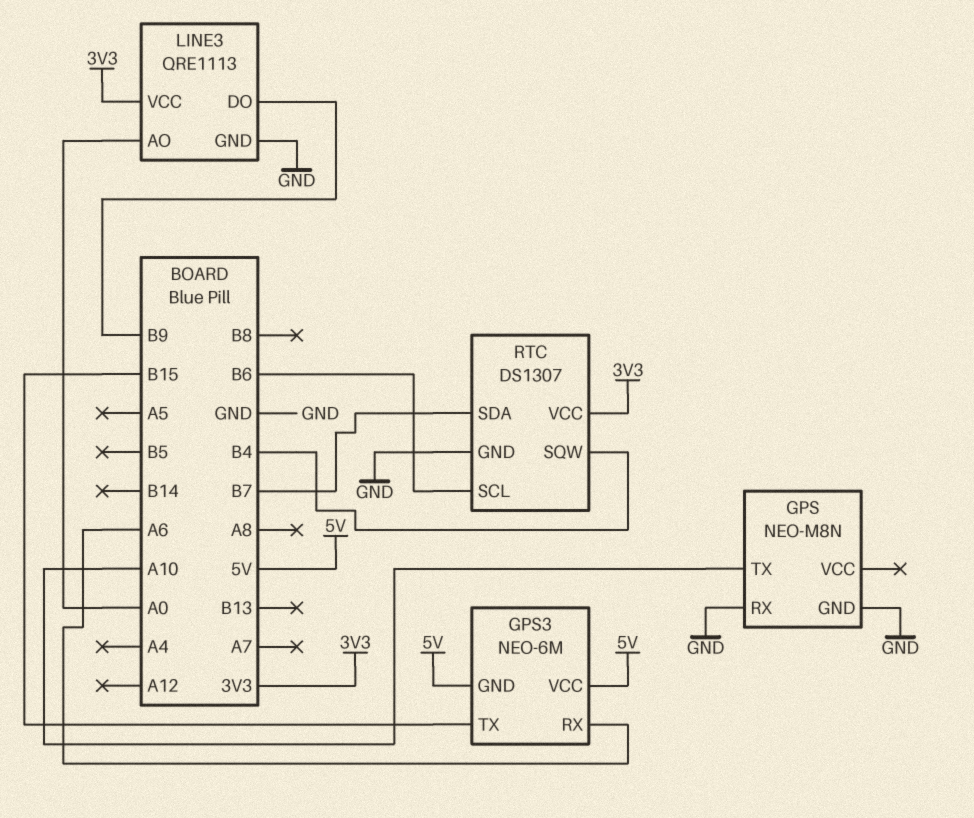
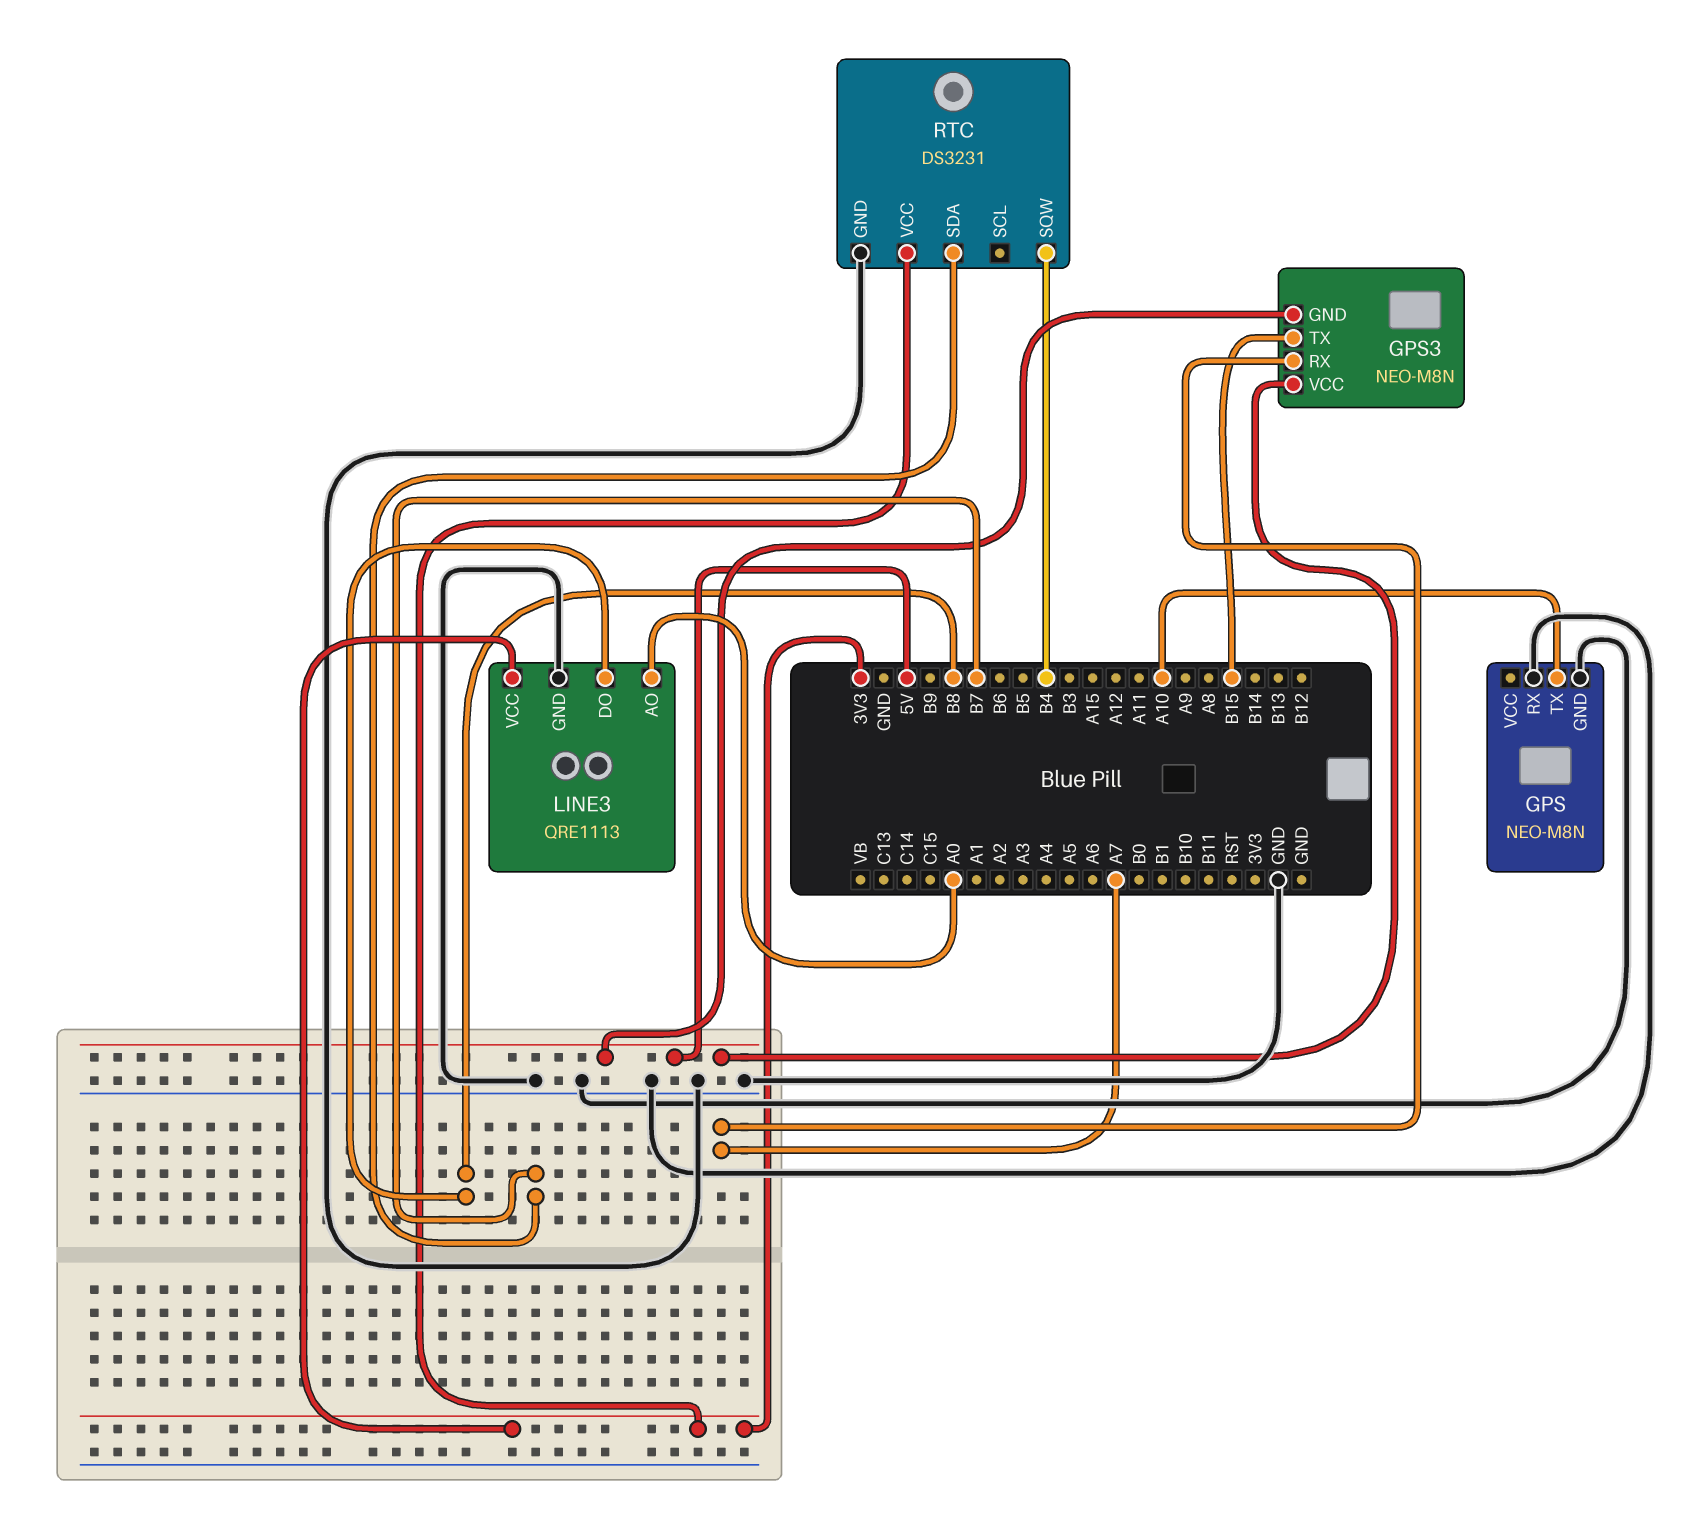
GPS3: NEO-6M -> NEO-M8N
GPS3 pin RX: A6 -> A7
LINE3 pin DO: B9 -> B8
RTC: DS1307 -> DS3231
RTC pin SCL: B6 -> none

